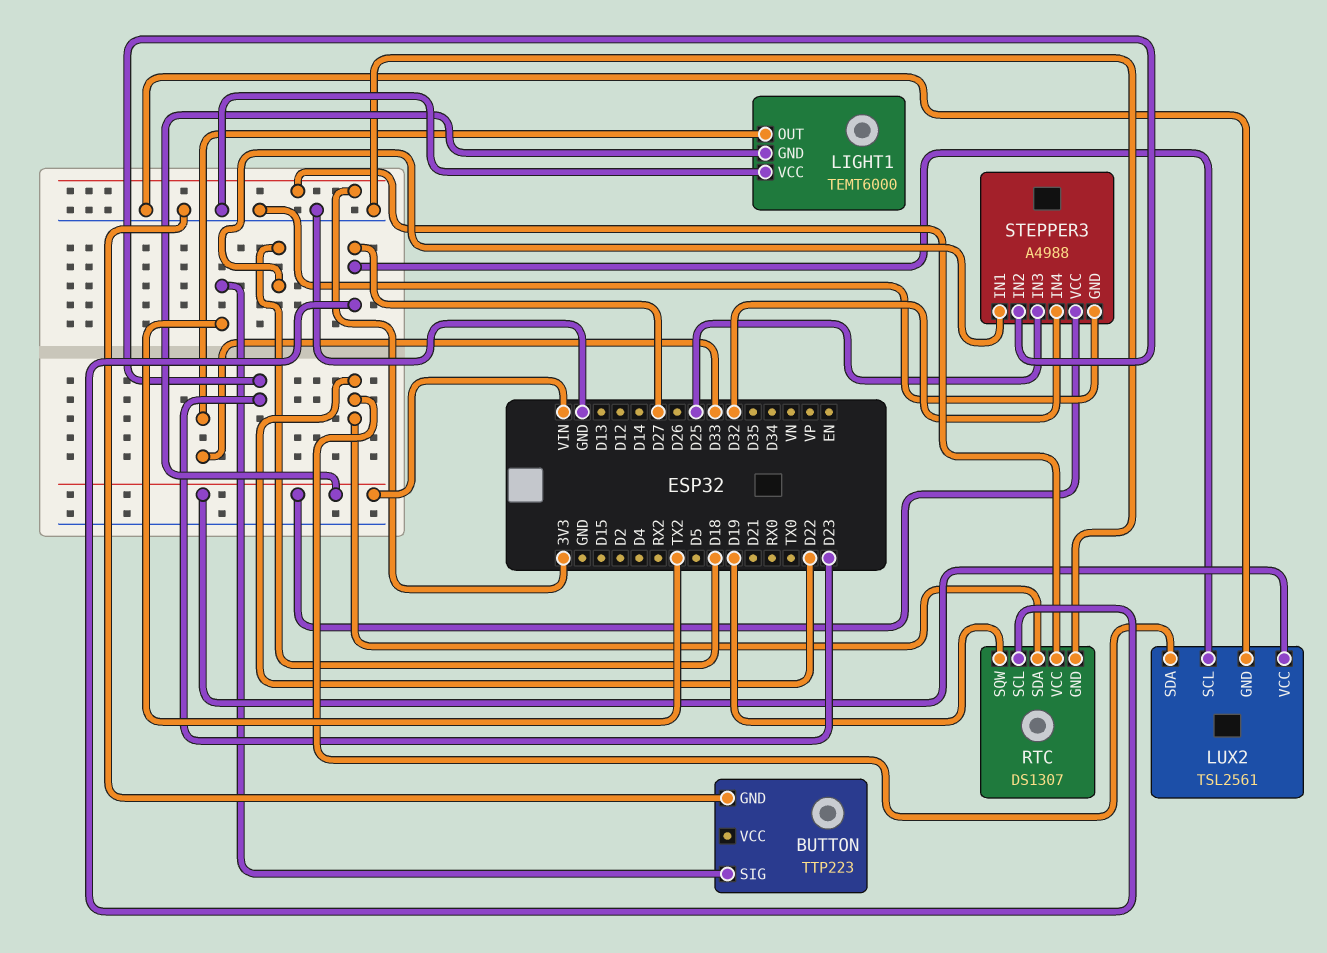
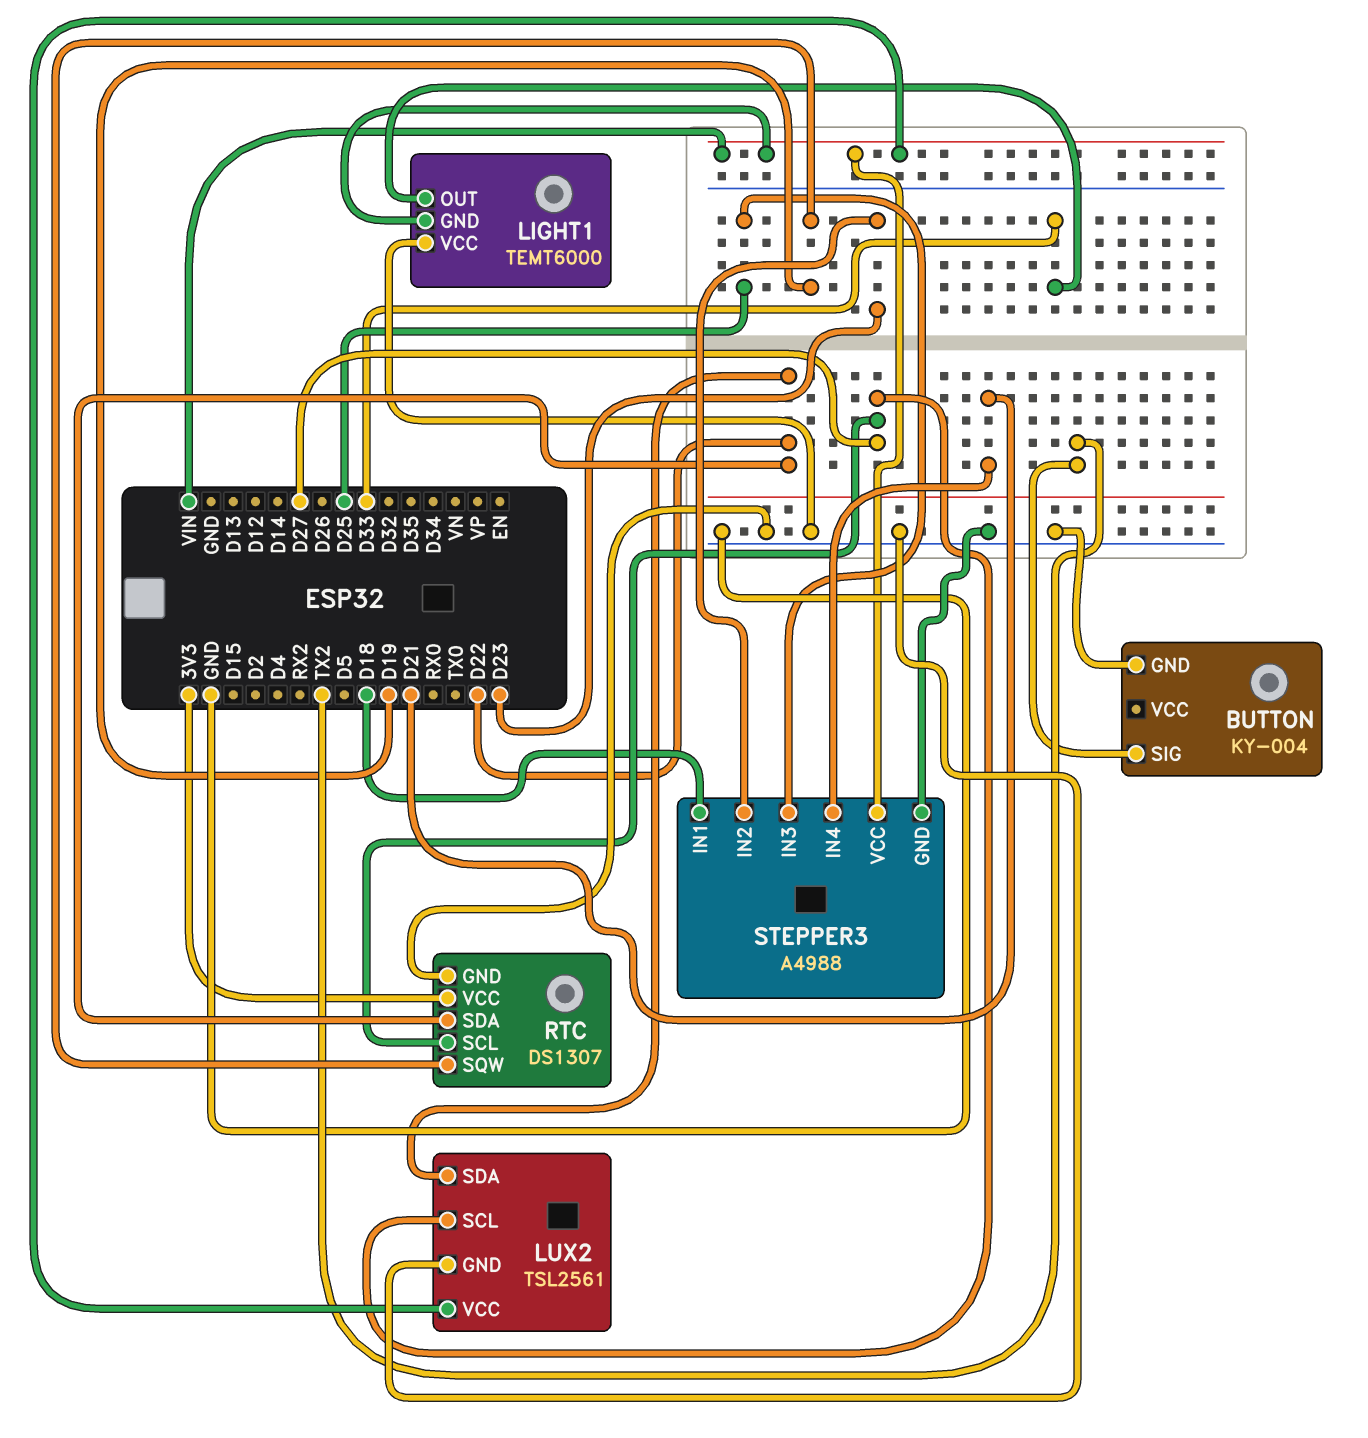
BUTTON: TTP223 -> KY-004
STEPPER3 pin IN4: D32 -> D21

